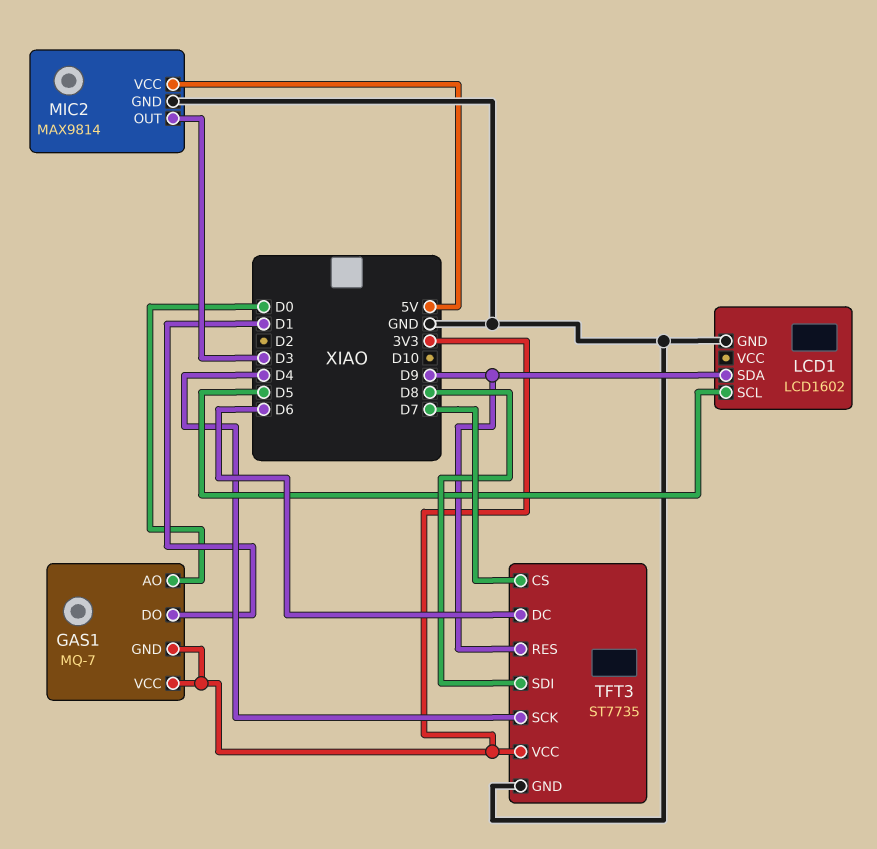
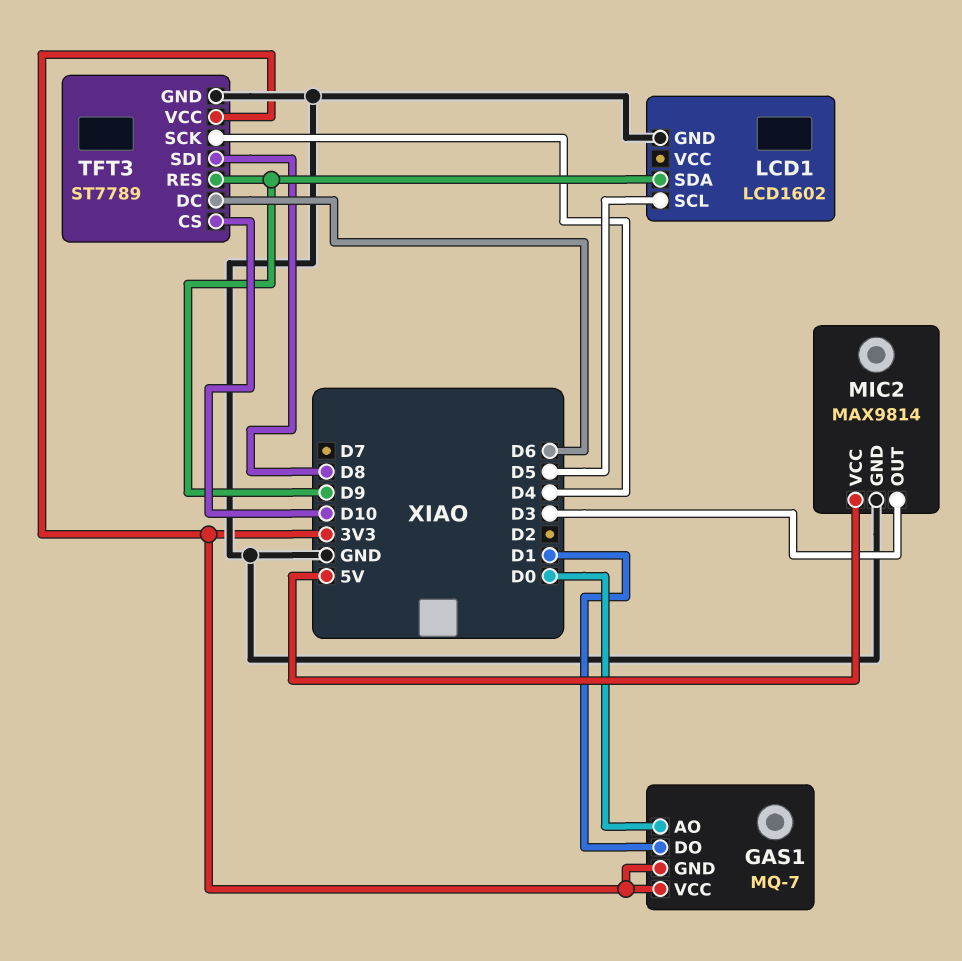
TFT3: ST7735 -> ST7789
TFT3 pin CS: D7 -> D10

